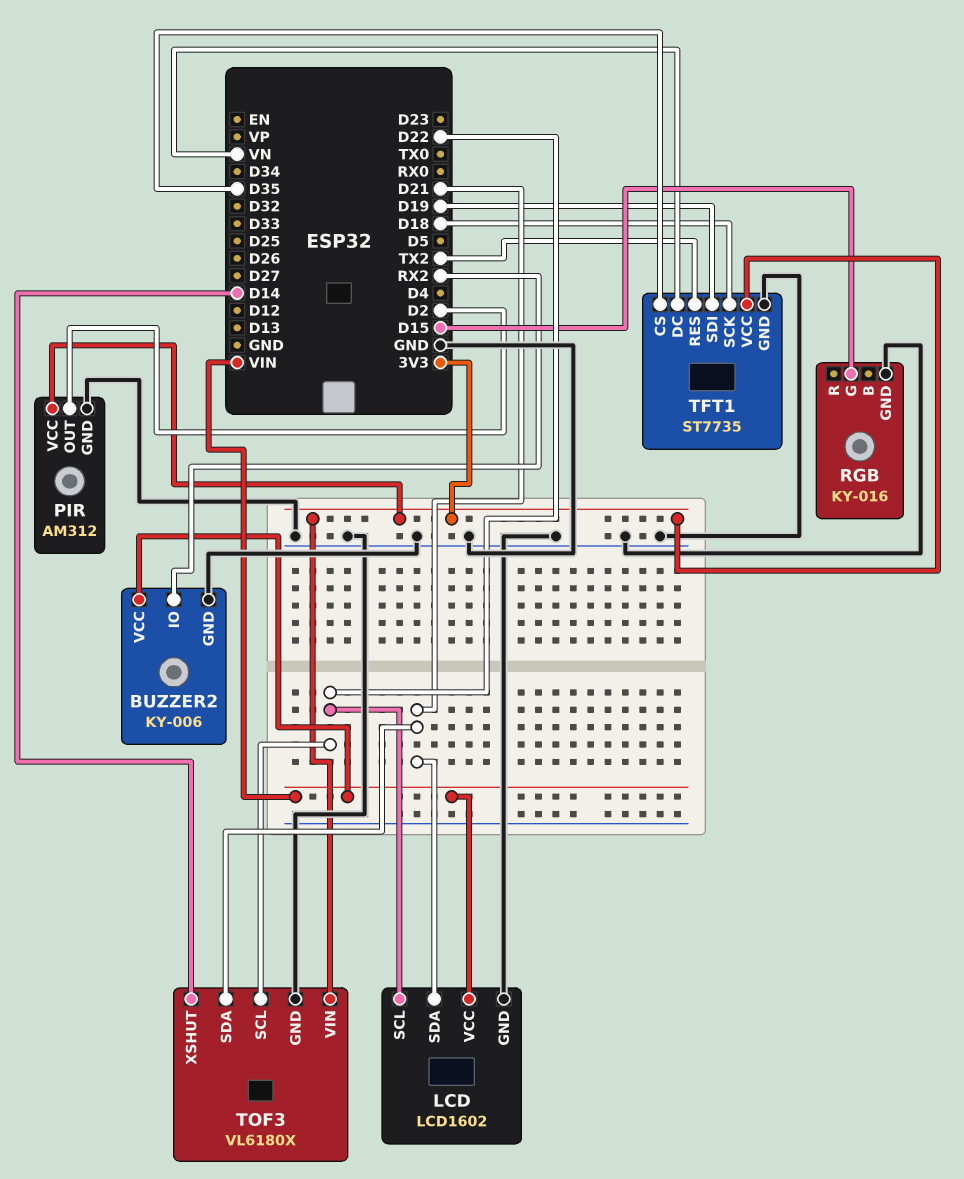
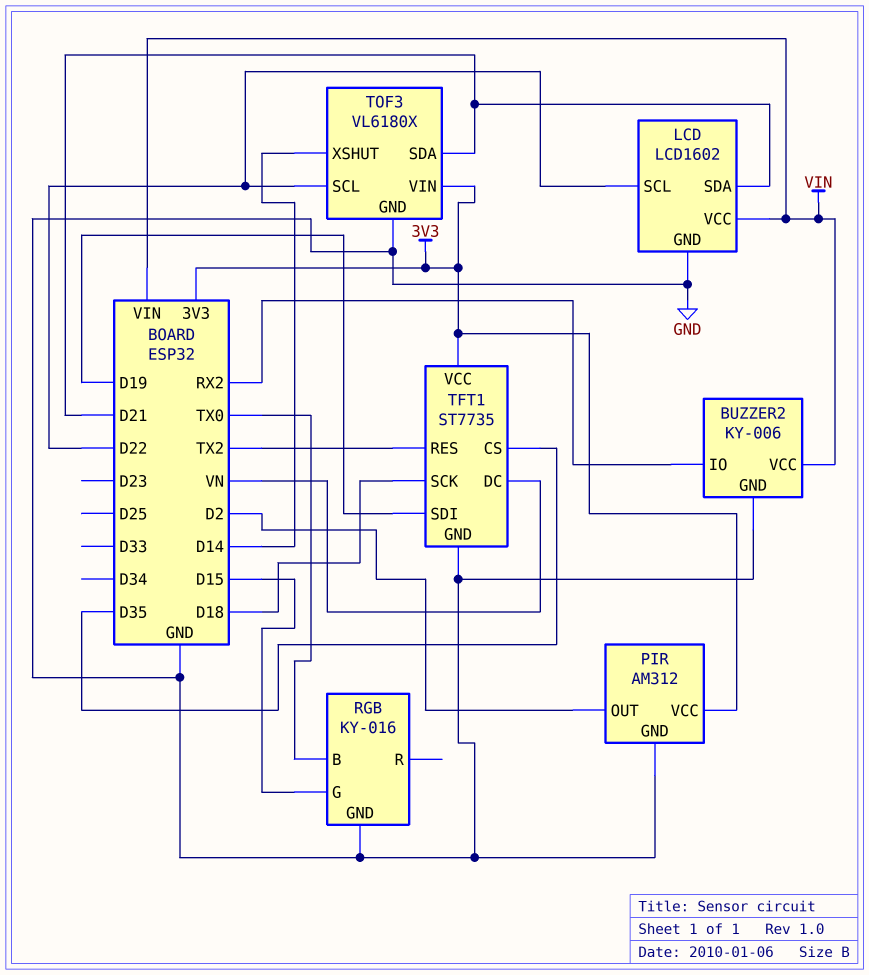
RGB pin B: none -> TX0

